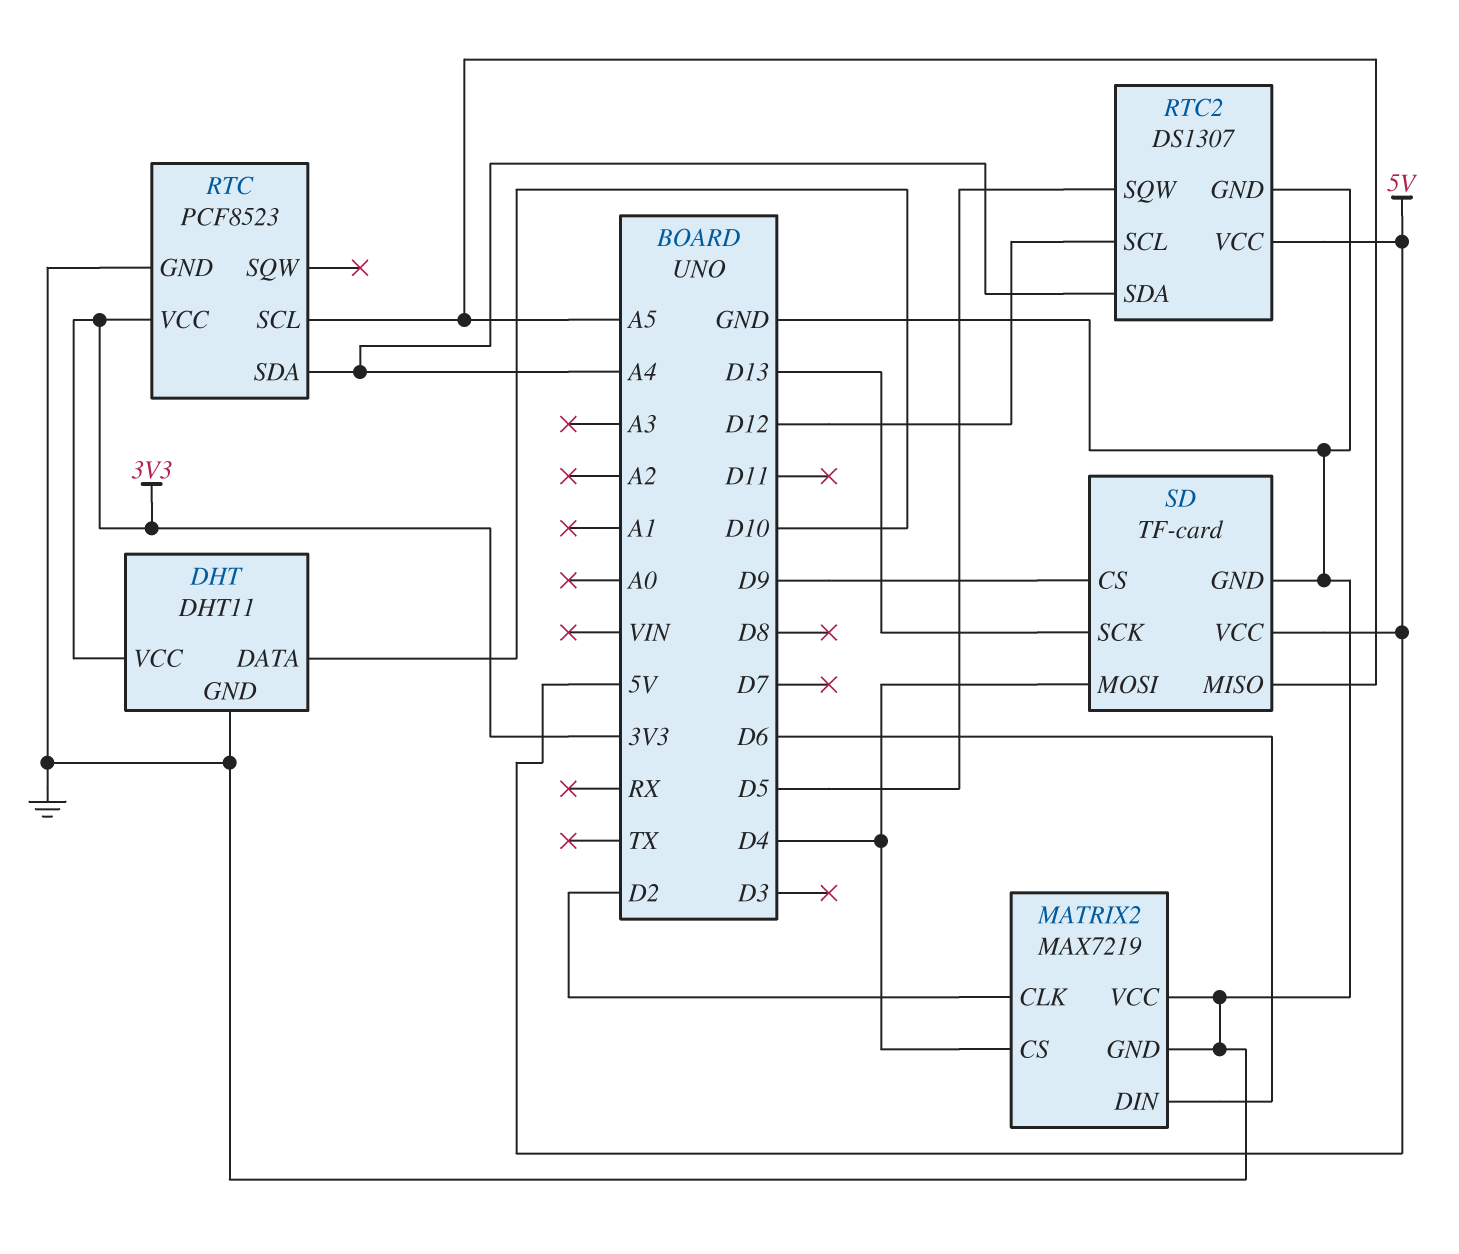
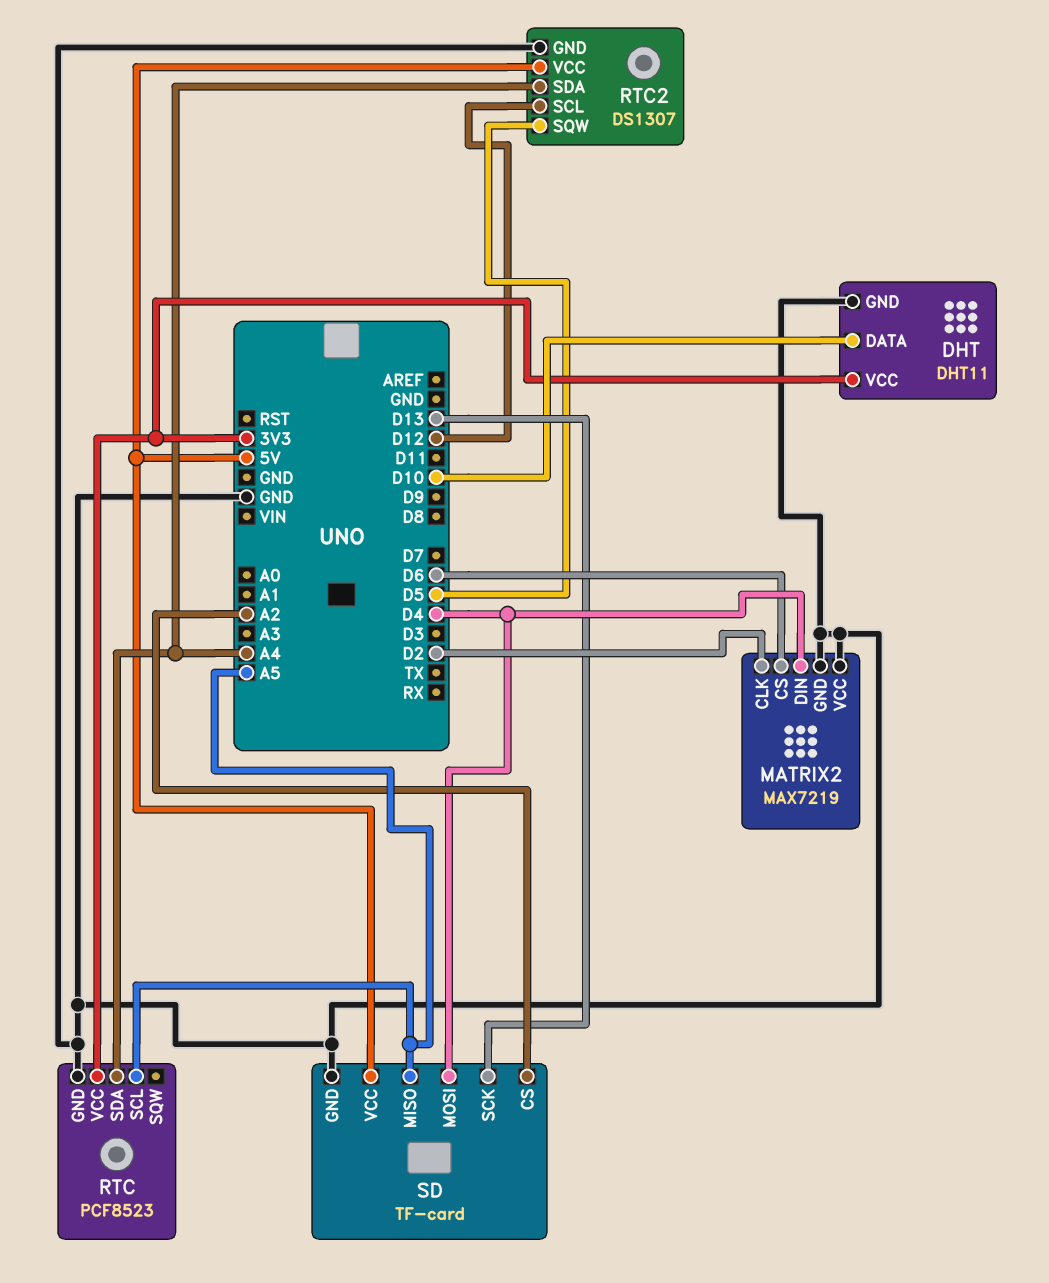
MATRIX2 pin CS: D4 -> D6
MATRIX2 pin DIN: D6 -> D4
SD pin CS: D9 -> A2

